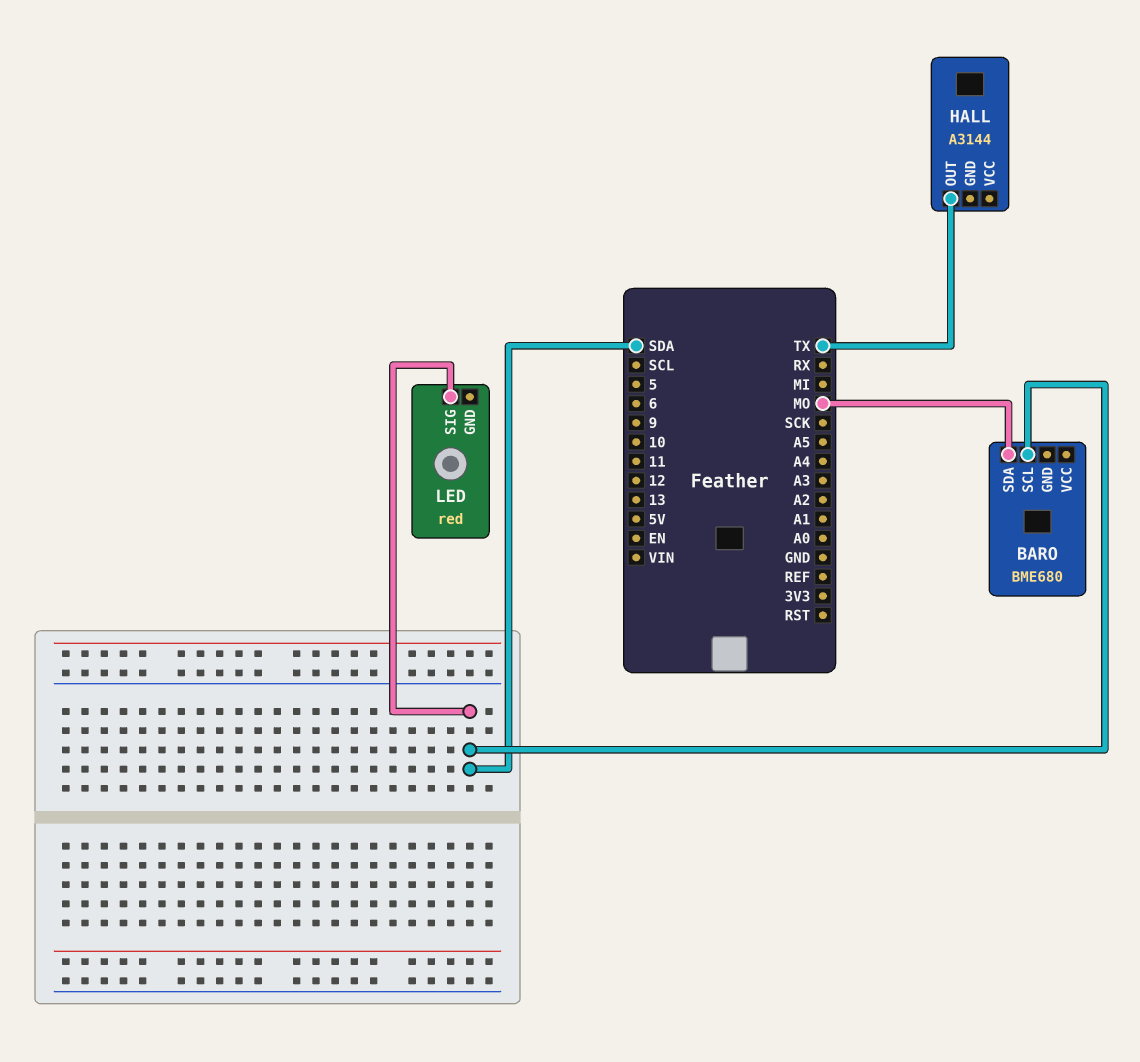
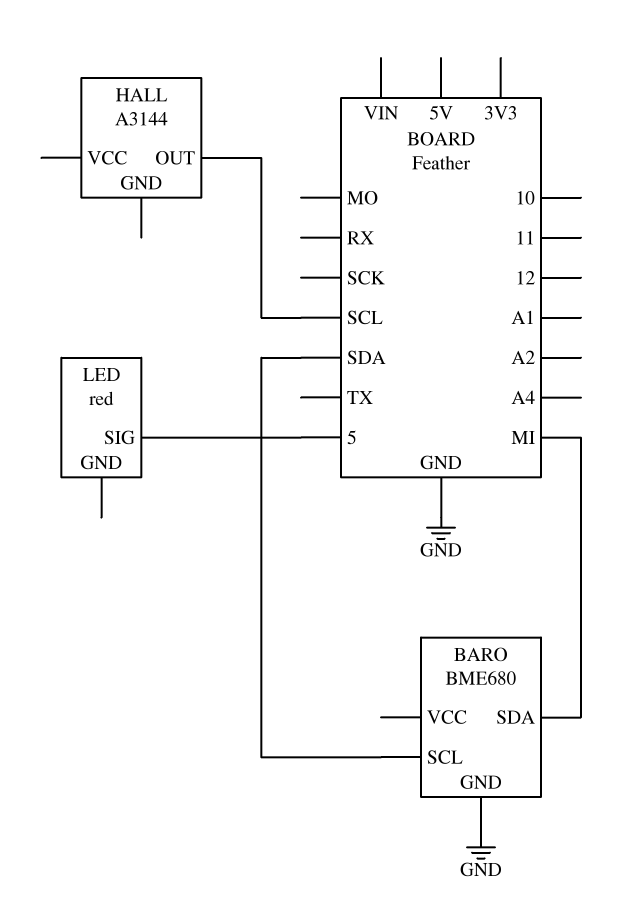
BARO pin GND: none -> GND
BARO pin SDA: MO -> MI
HALL pin OUT: TX -> SCL
LED pin SIG: SDA -> 5

